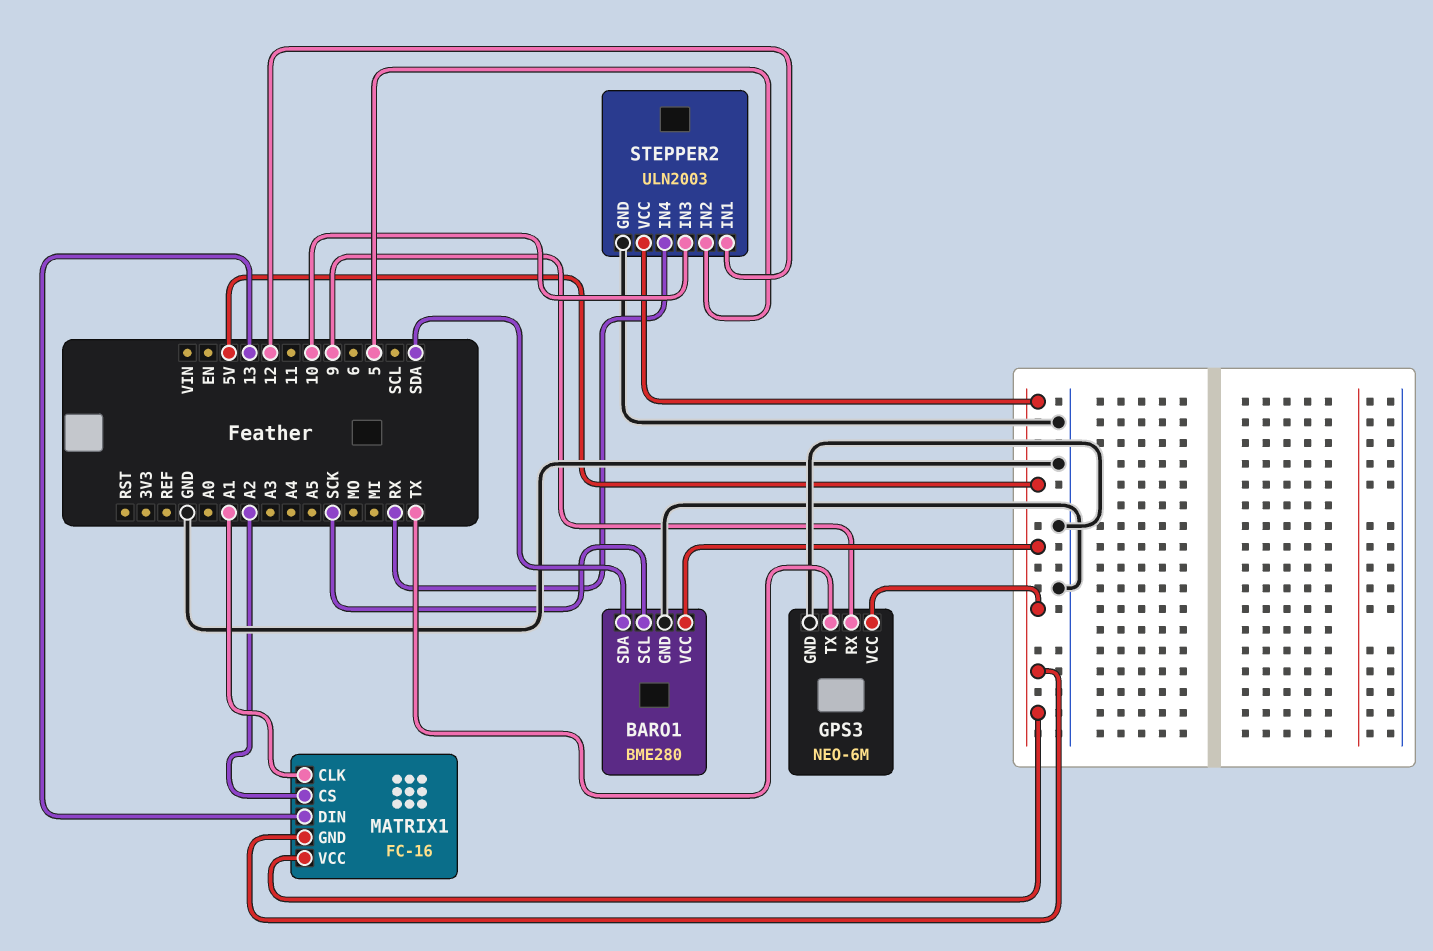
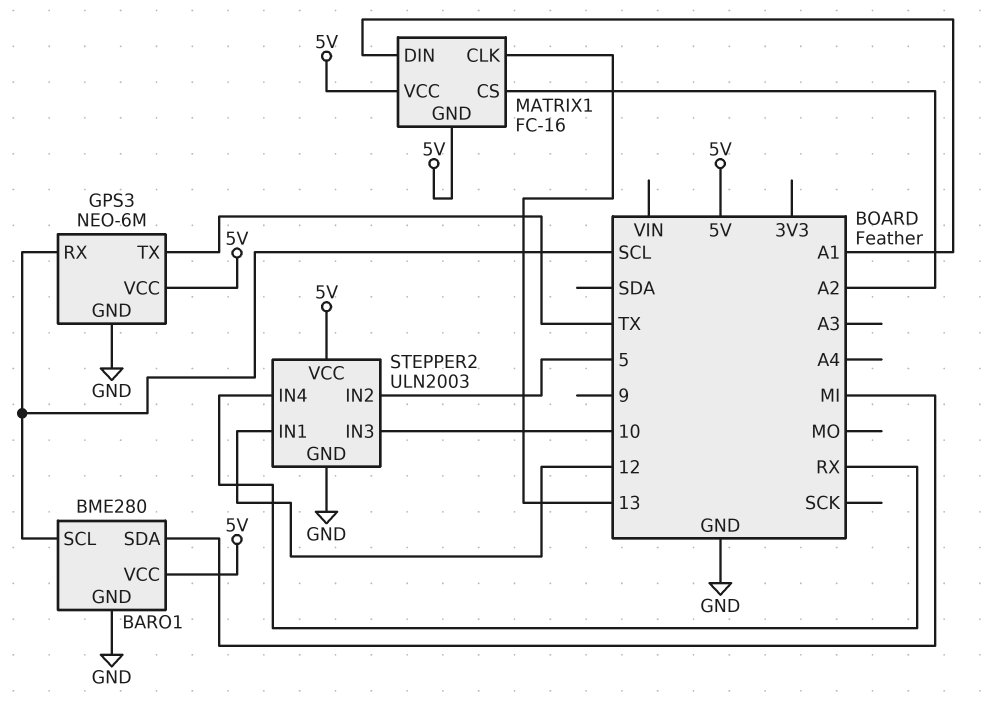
BARO1 pin SCL: SCK -> SCL
BARO1 pin SDA: SDA -> MI
GPS3 pin RX: 9 -> SCL
MATRIX1 pin CLK: A1 -> 13
MATRIX1 pin DIN: 13 -> A1

